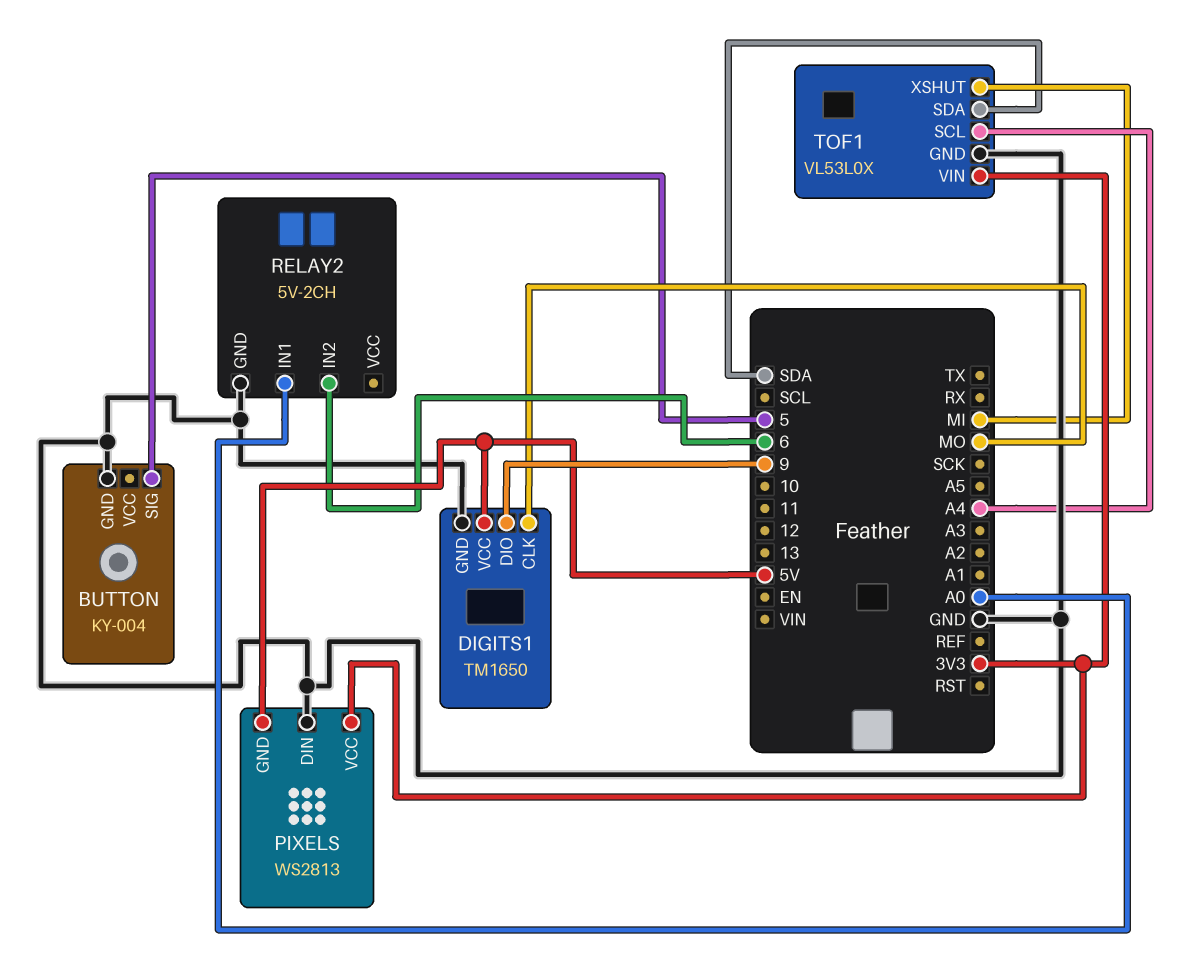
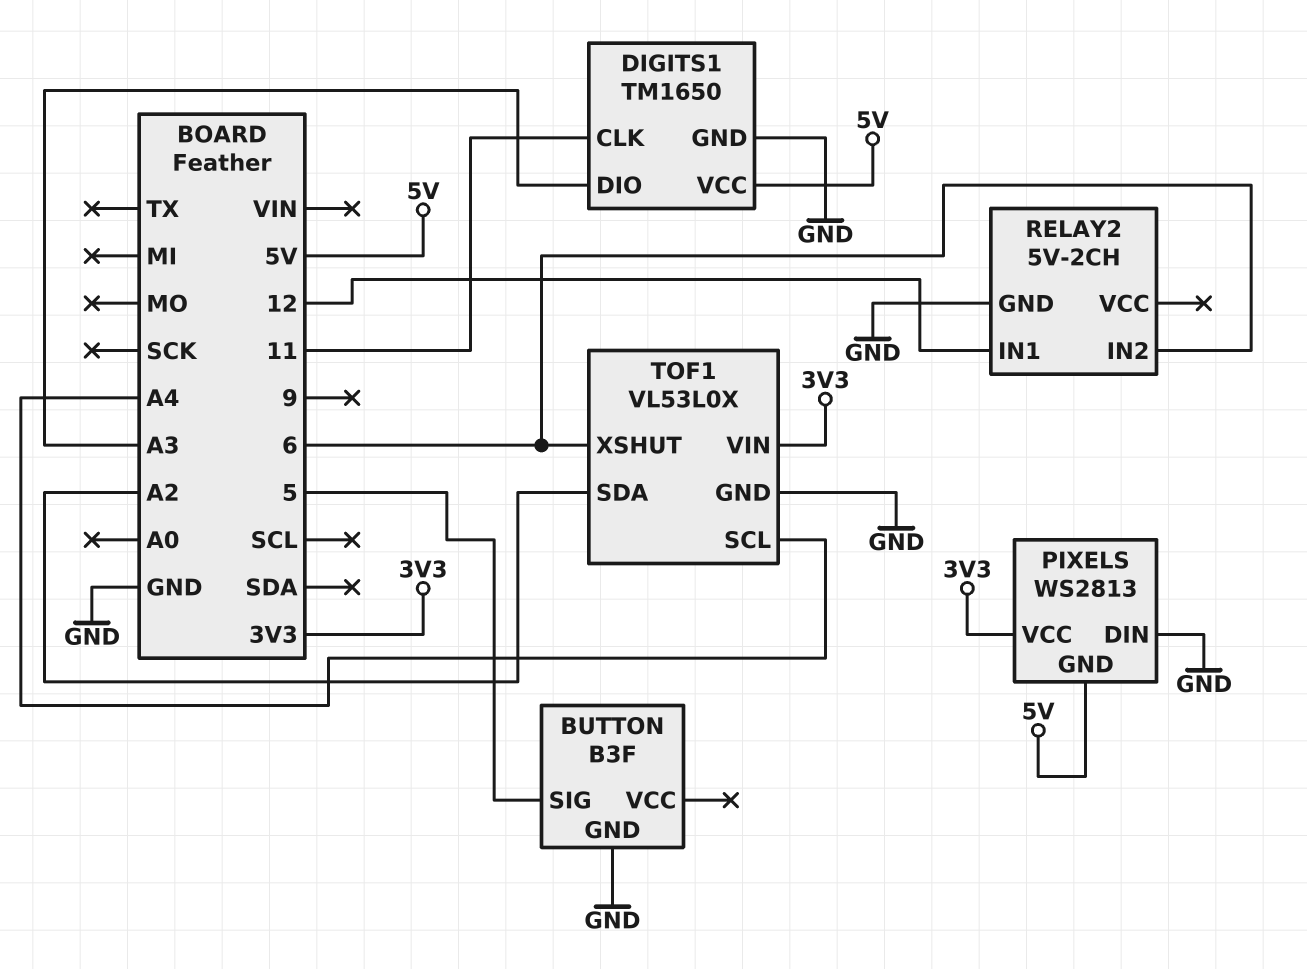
BUTTON: KY-004 -> B3F
DIGITS1 pin CLK: MO -> 11
DIGITS1 pin DIO: 9 -> A3
RELAY2 pin IN1: A0 -> 12
TOF1 pin SDA: SDA -> A2
TOF1 pin XSHUT: MI -> 6

